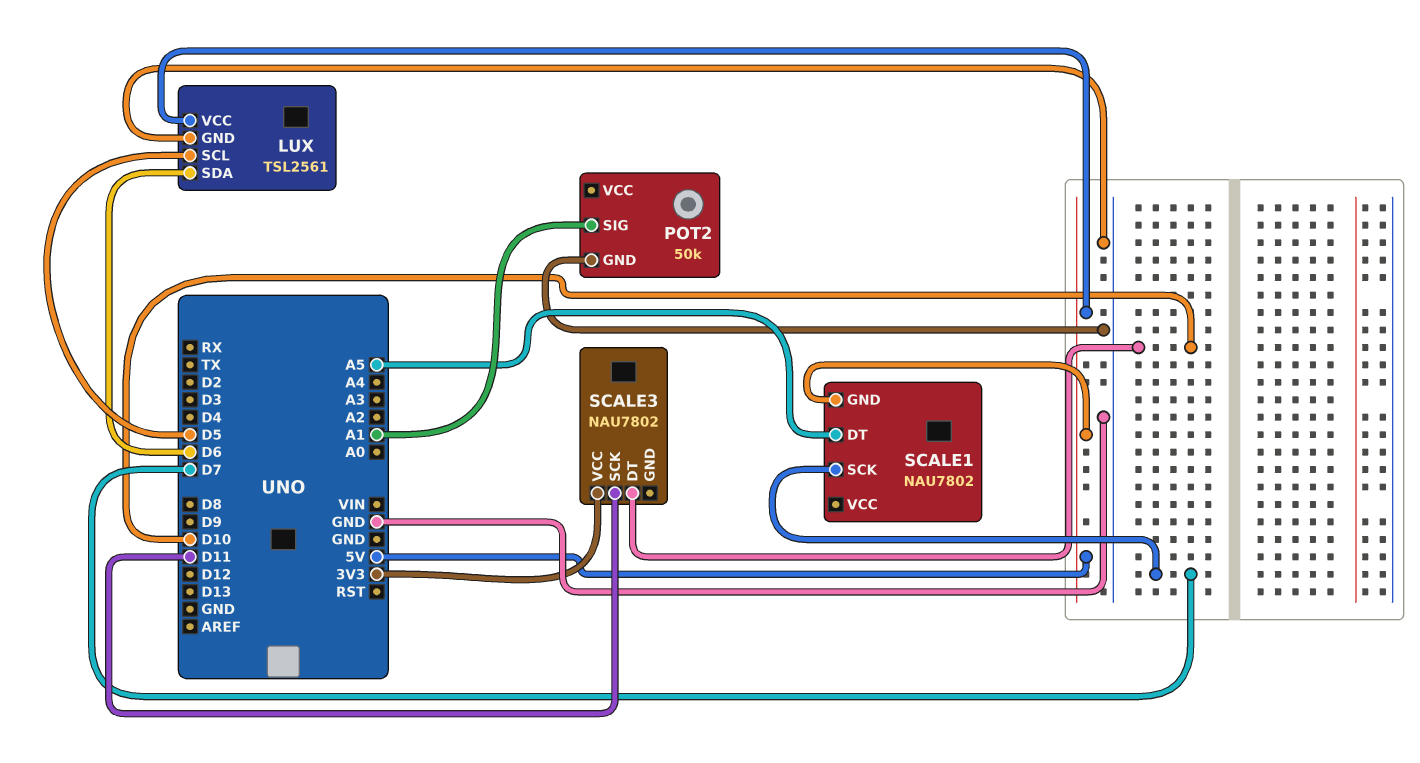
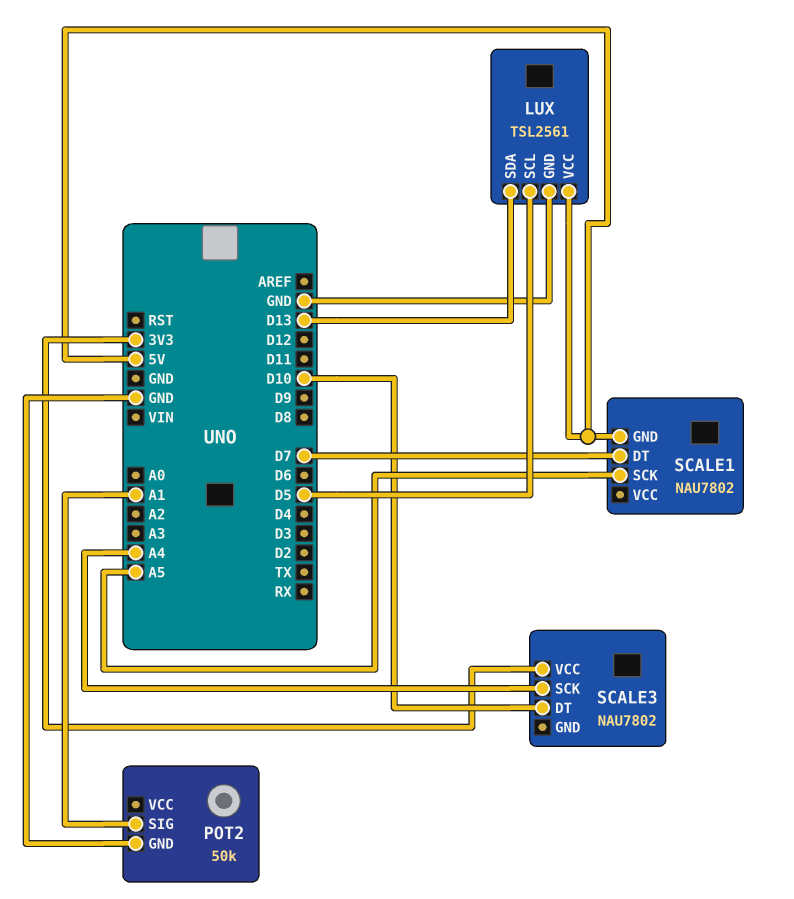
LUX pin SDA: D6 -> D13
SCALE1 pin DT: A5 -> D7
SCALE1 pin SCK: D7 -> A5
SCALE3 pin SCK: D11 -> A4

